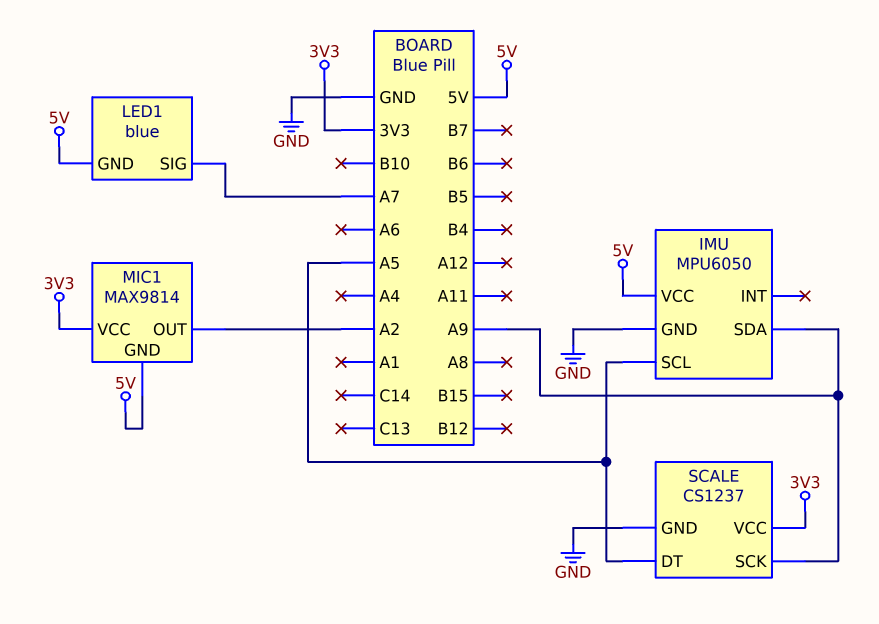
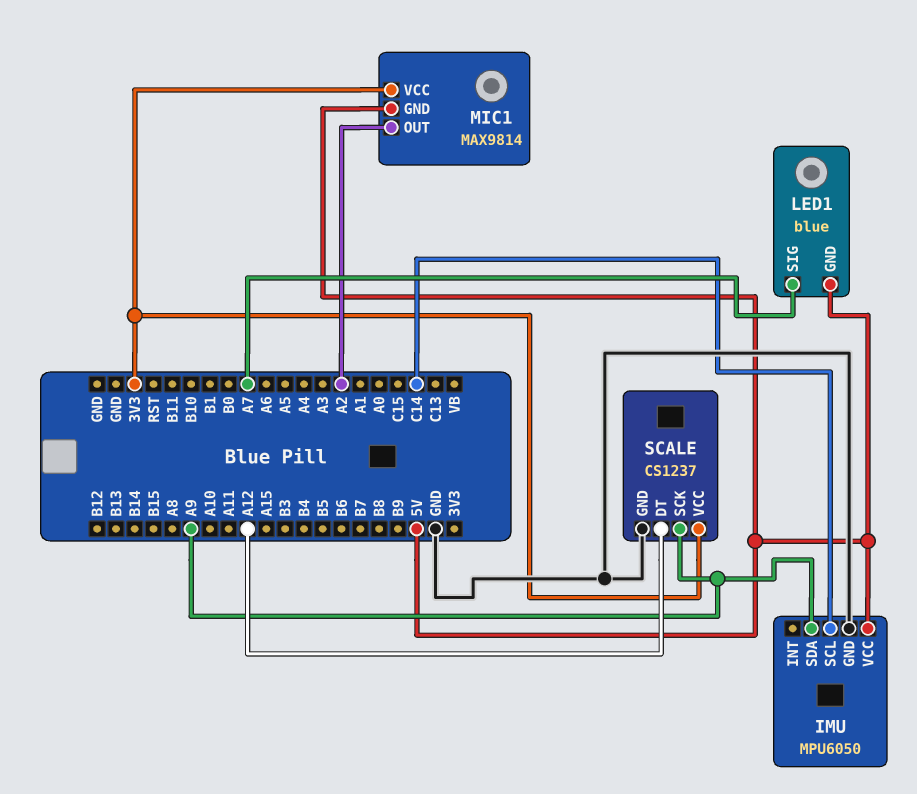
IMU pin SCL: A5 -> C14
SCALE pin DT: A5 -> A12

